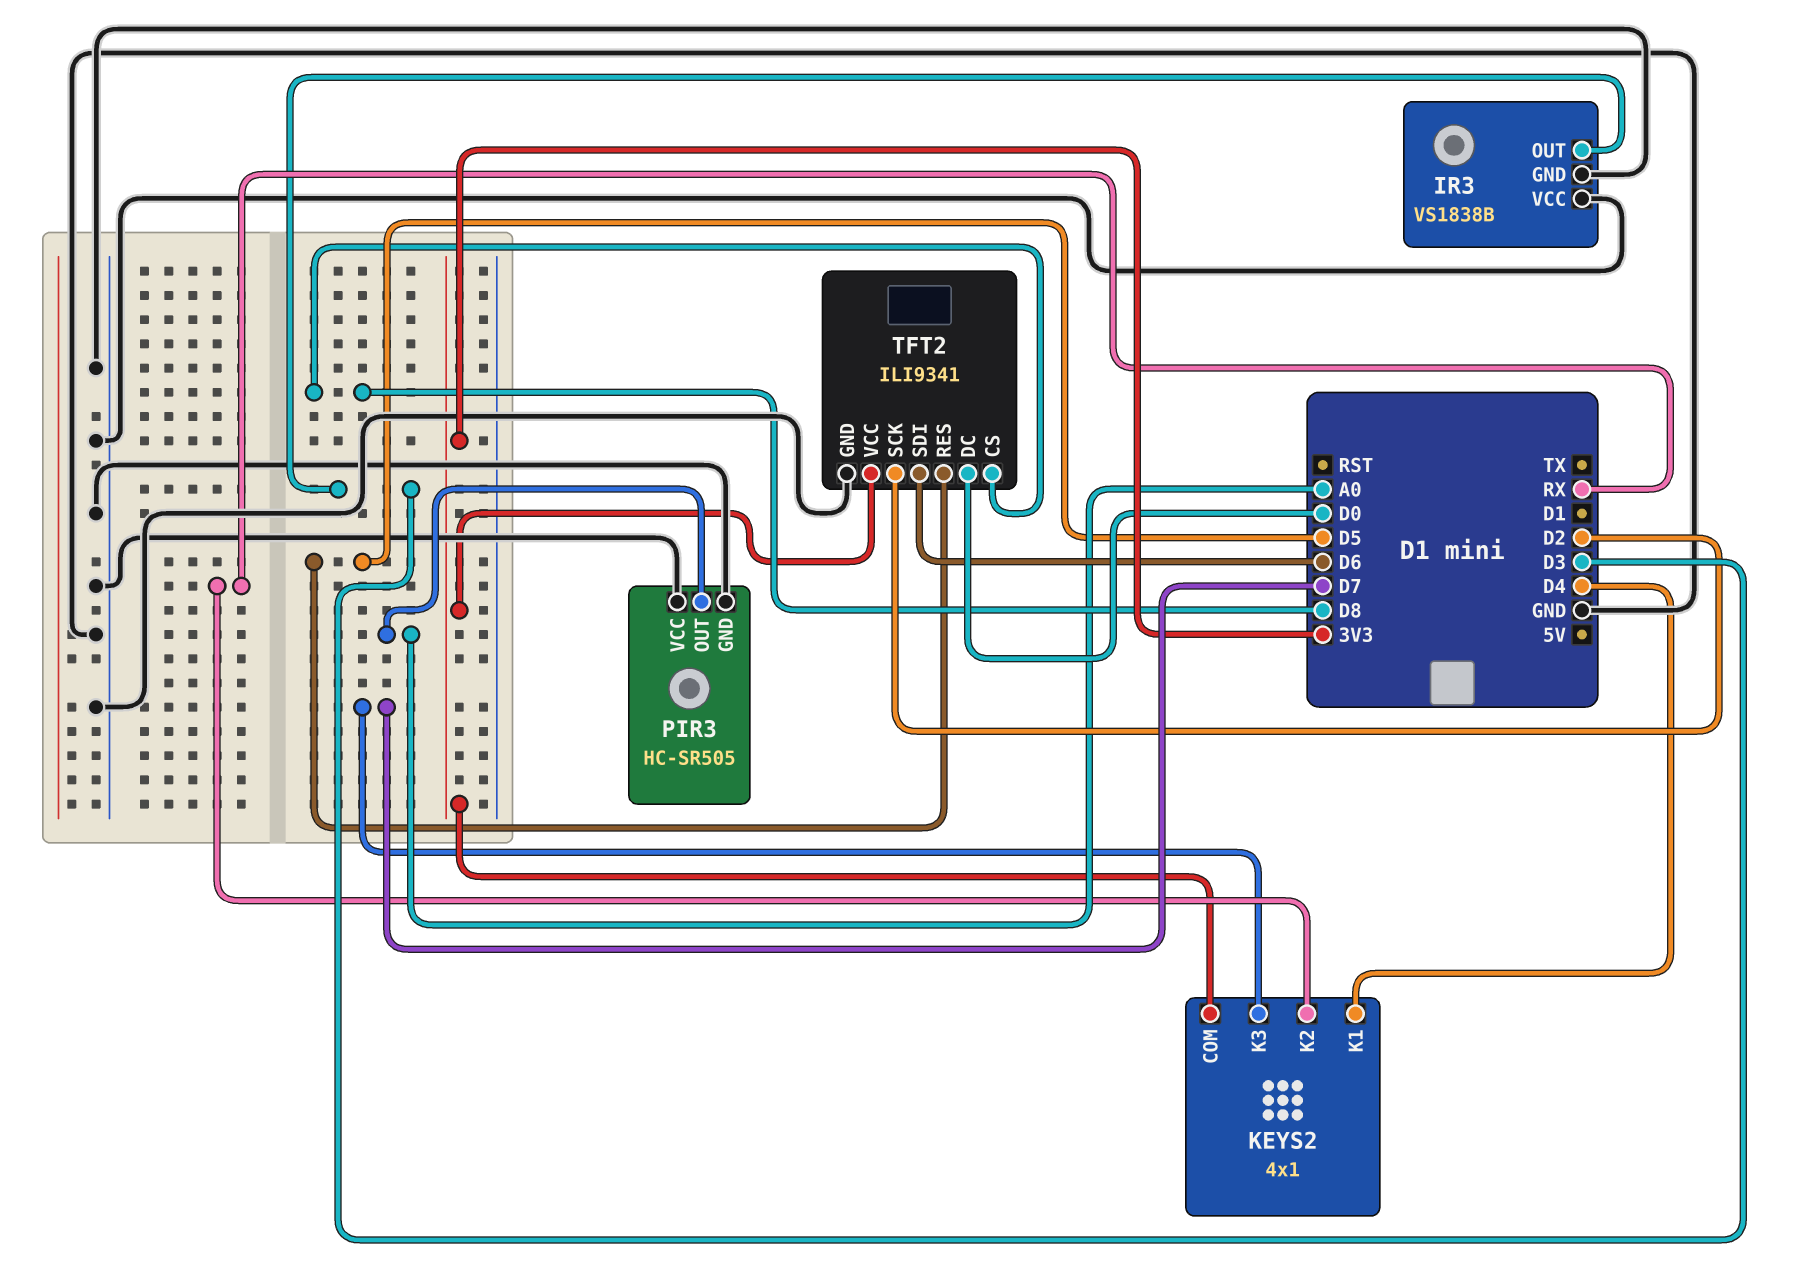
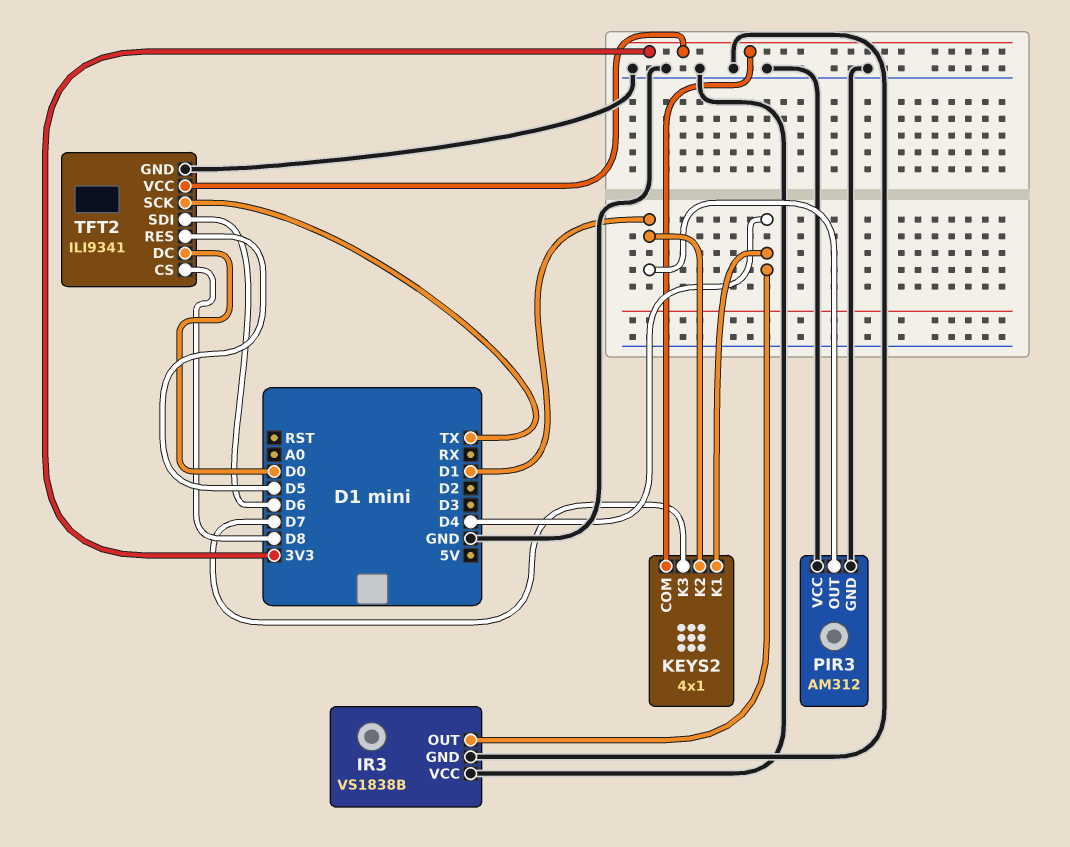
IR3 pin OUT: D3 -> D4
KEYS2 pin K2: RX -> D1
PIR3: HC-SR505 -> AM312
PIR3 pin OUT: A0 -> D1
TFT2 pin SCK: D2 -> TX

